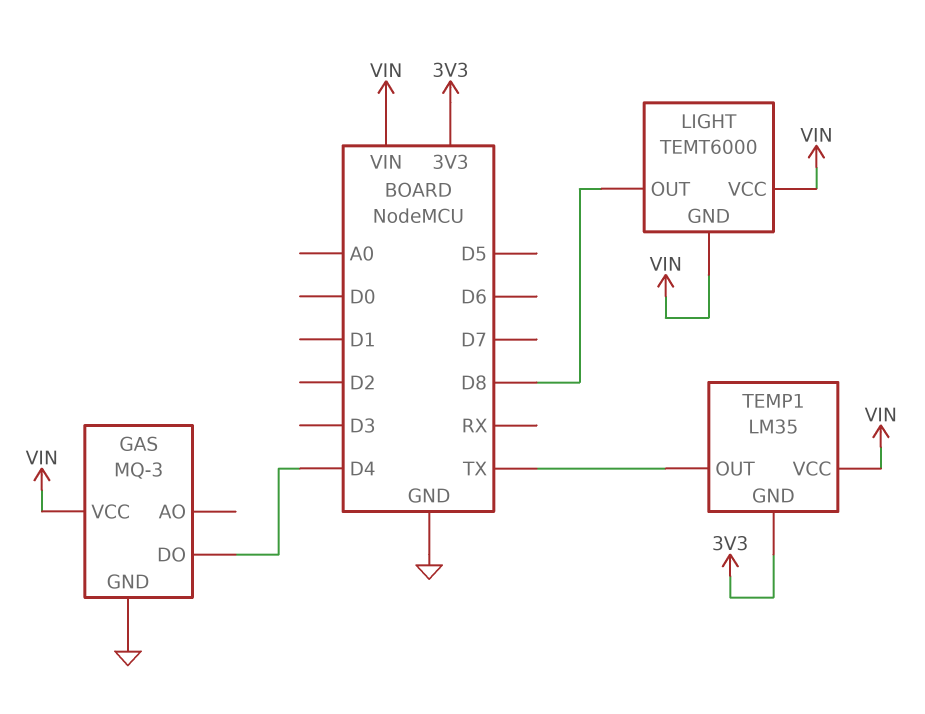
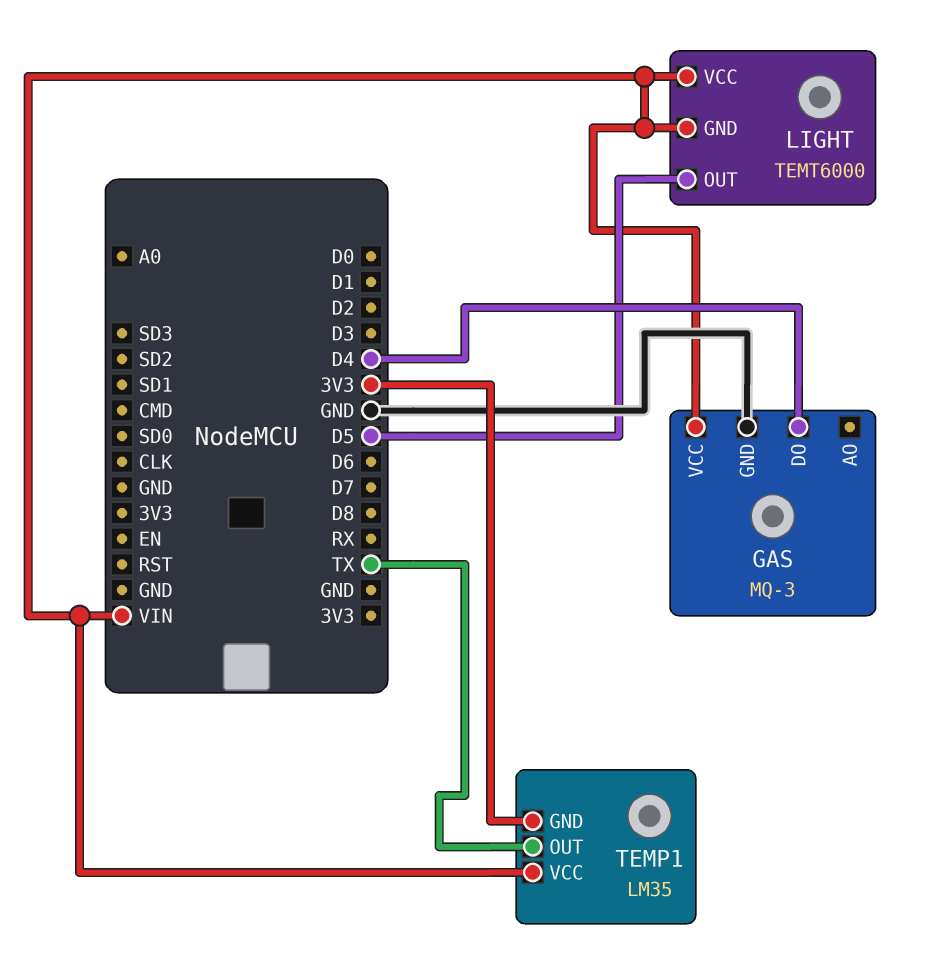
LIGHT pin OUT: D8 -> D5

